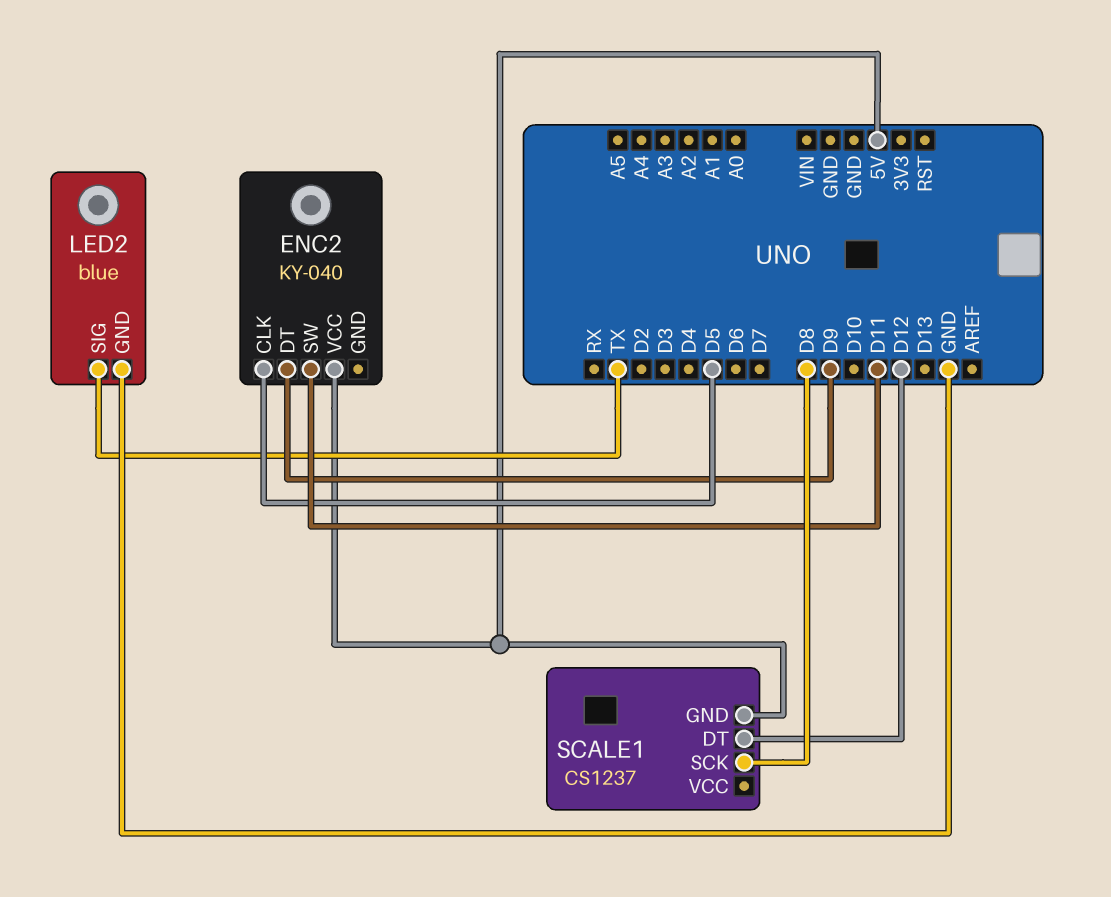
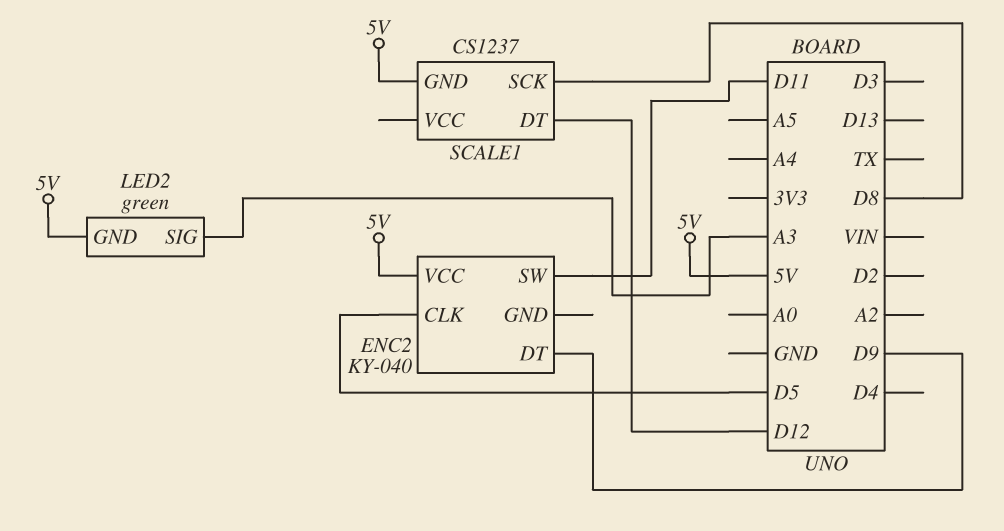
LED2: blue -> green
LED2 pin GND: GND -> 5V
LED2 pin SIG: TX -> A3

